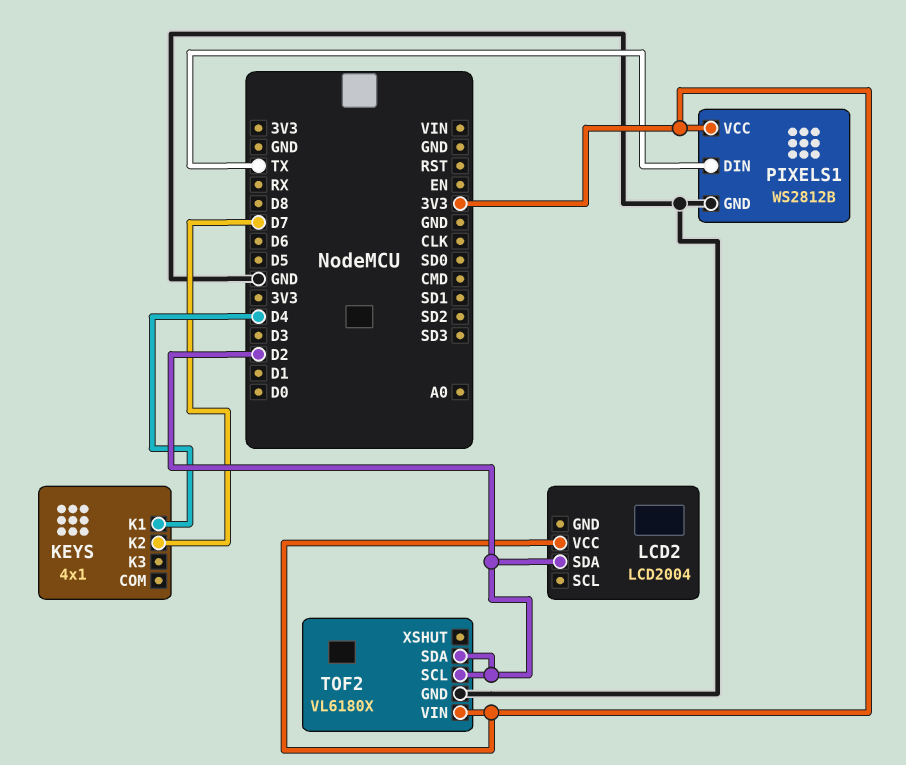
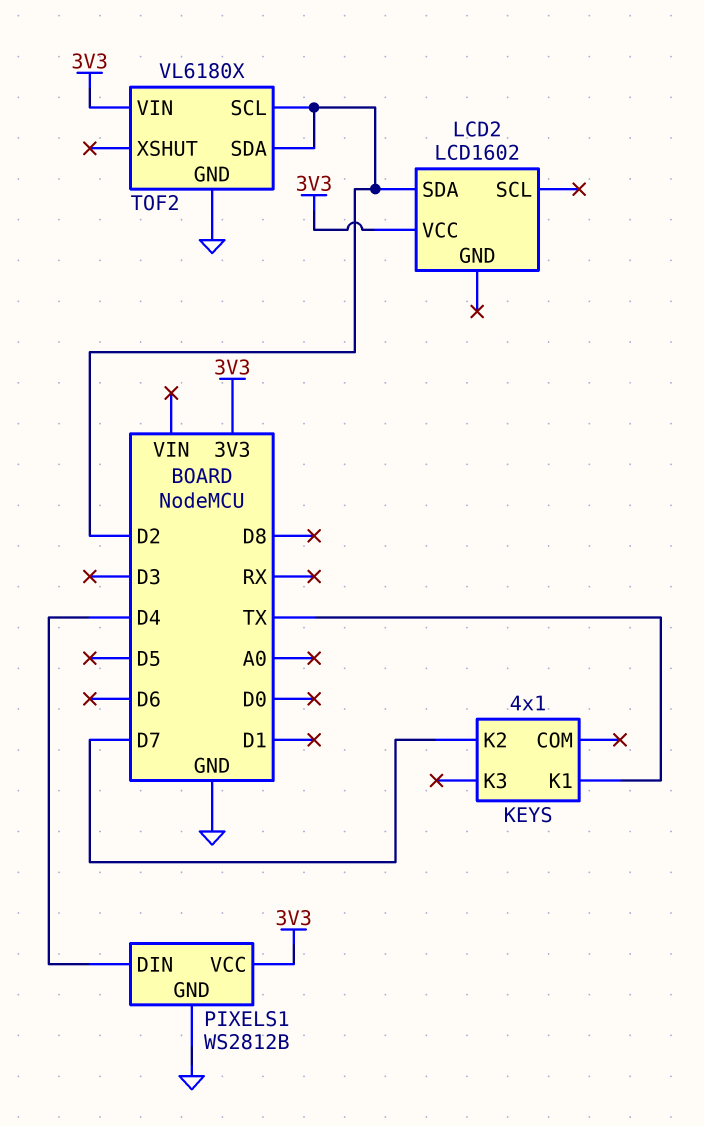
KEYS pin K1: D4 -> TX
LCD2: LCD2004 -> LCD1602
PIXELS1 pin DIN: TX -> D4

